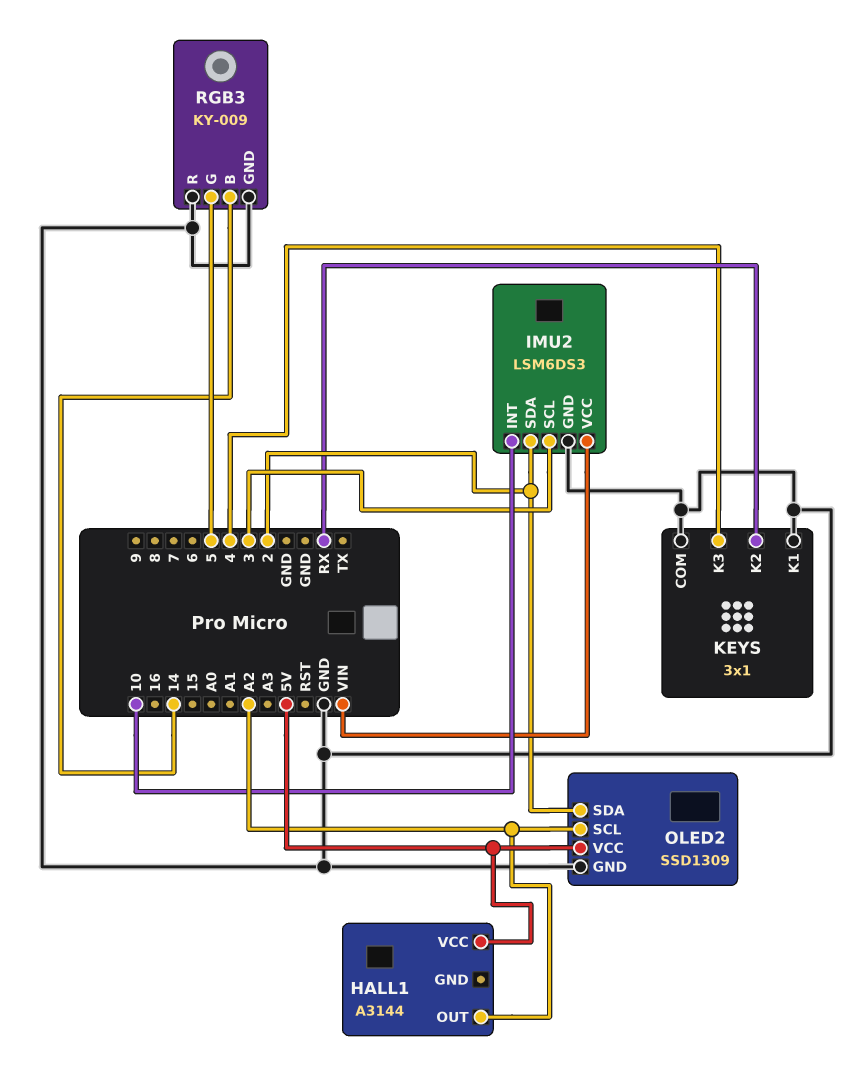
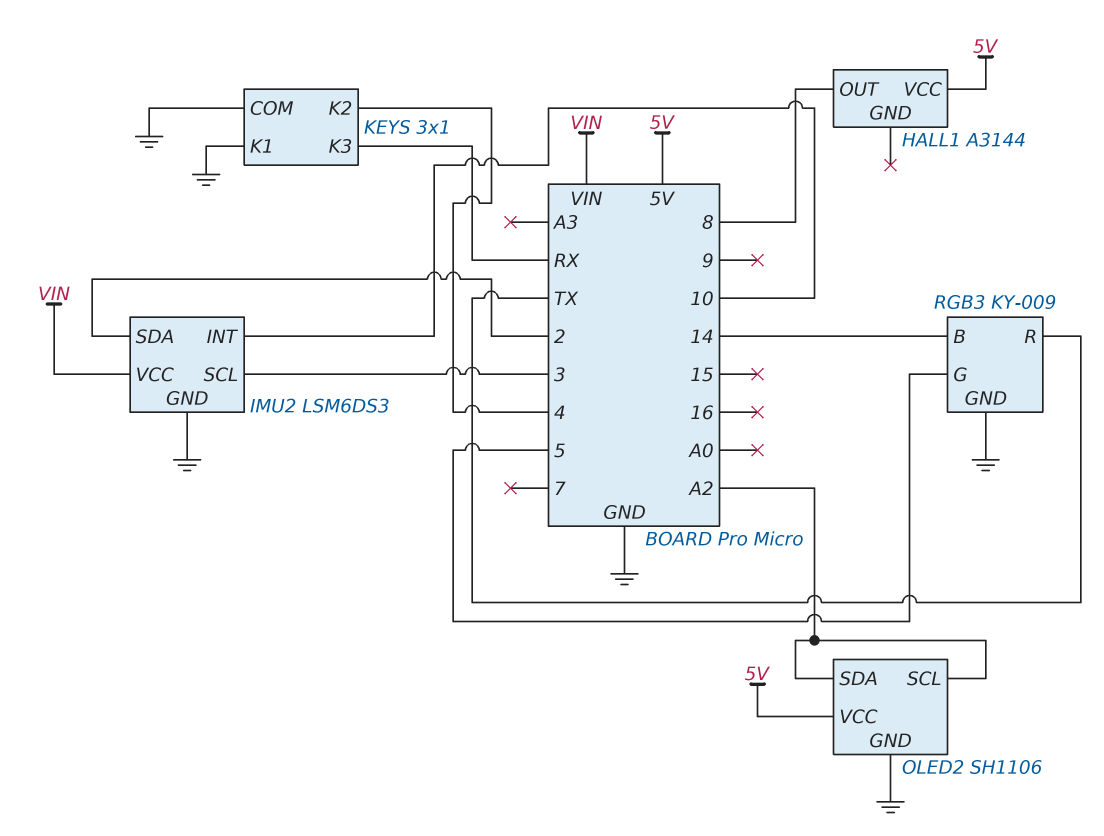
HALL1 pin OUT: A2 -> 8
KEYS pin K2: RX -> 4
KEYS pin K3: 4 -> RX
OLED2: SSD1309 -> SH1106
OLED2 pin SDA: 2 -> A2
RGB3 pin R: GND -> TX

